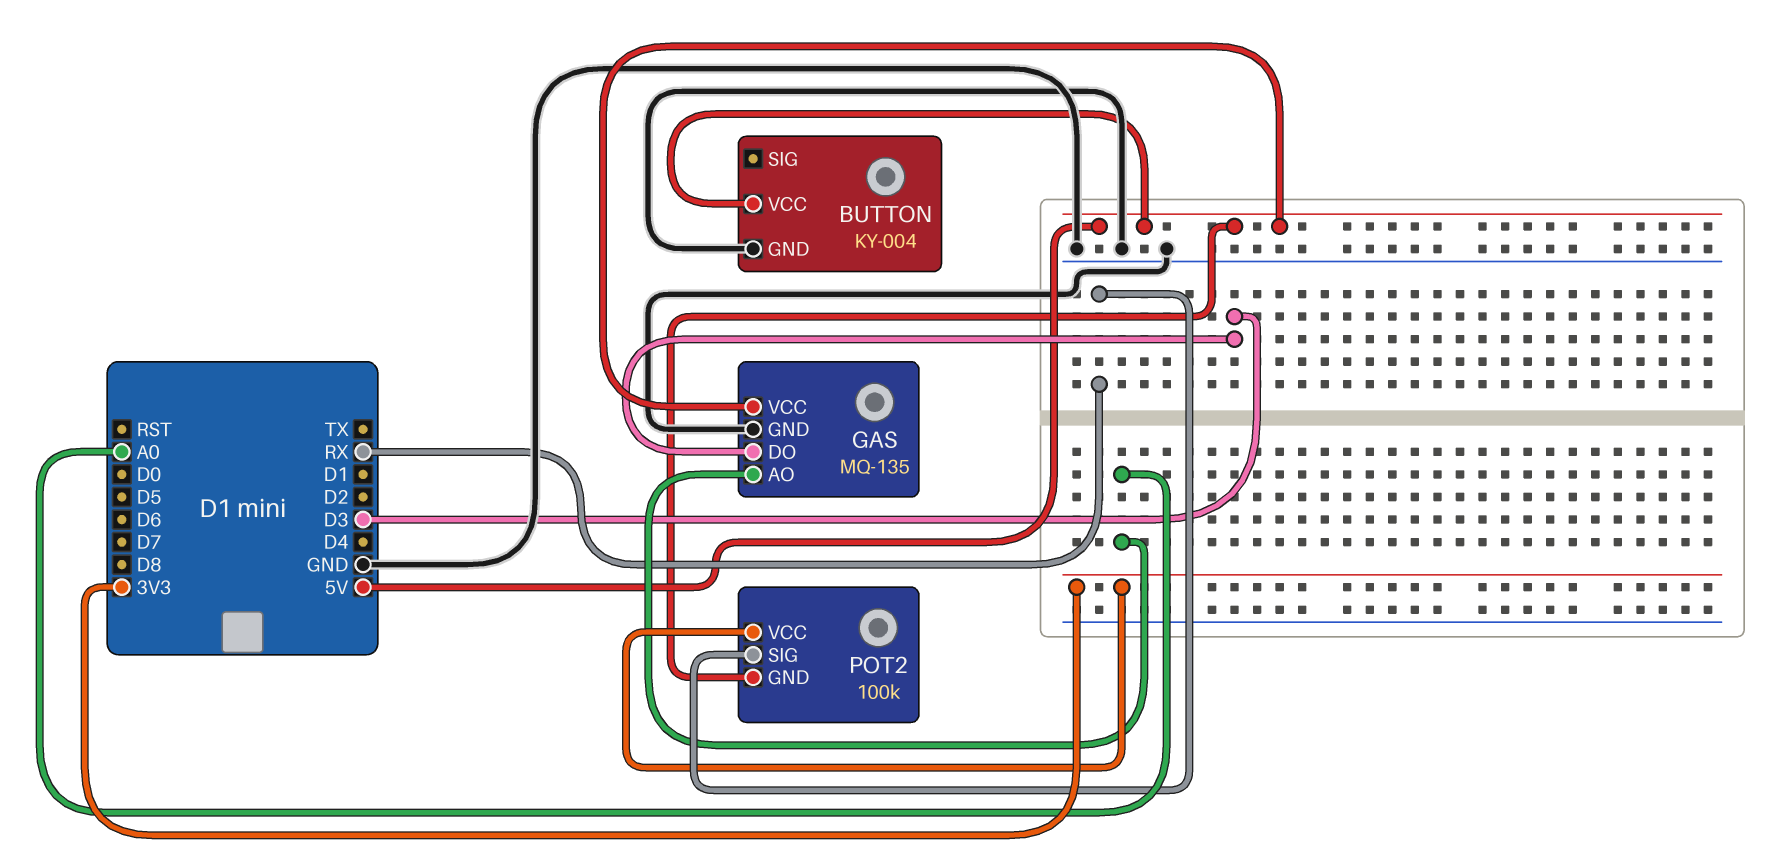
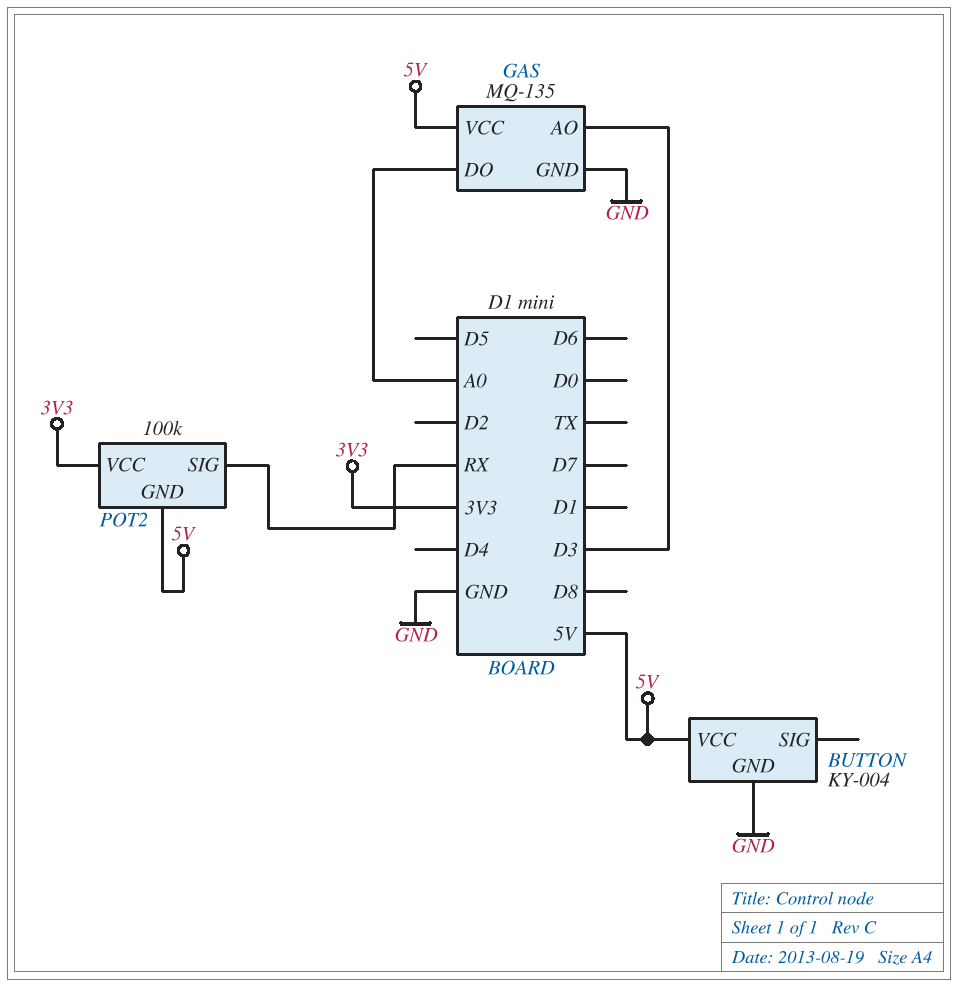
GAS pin AO: A0 -> D3
GAS pin DO: D3 -> A0

